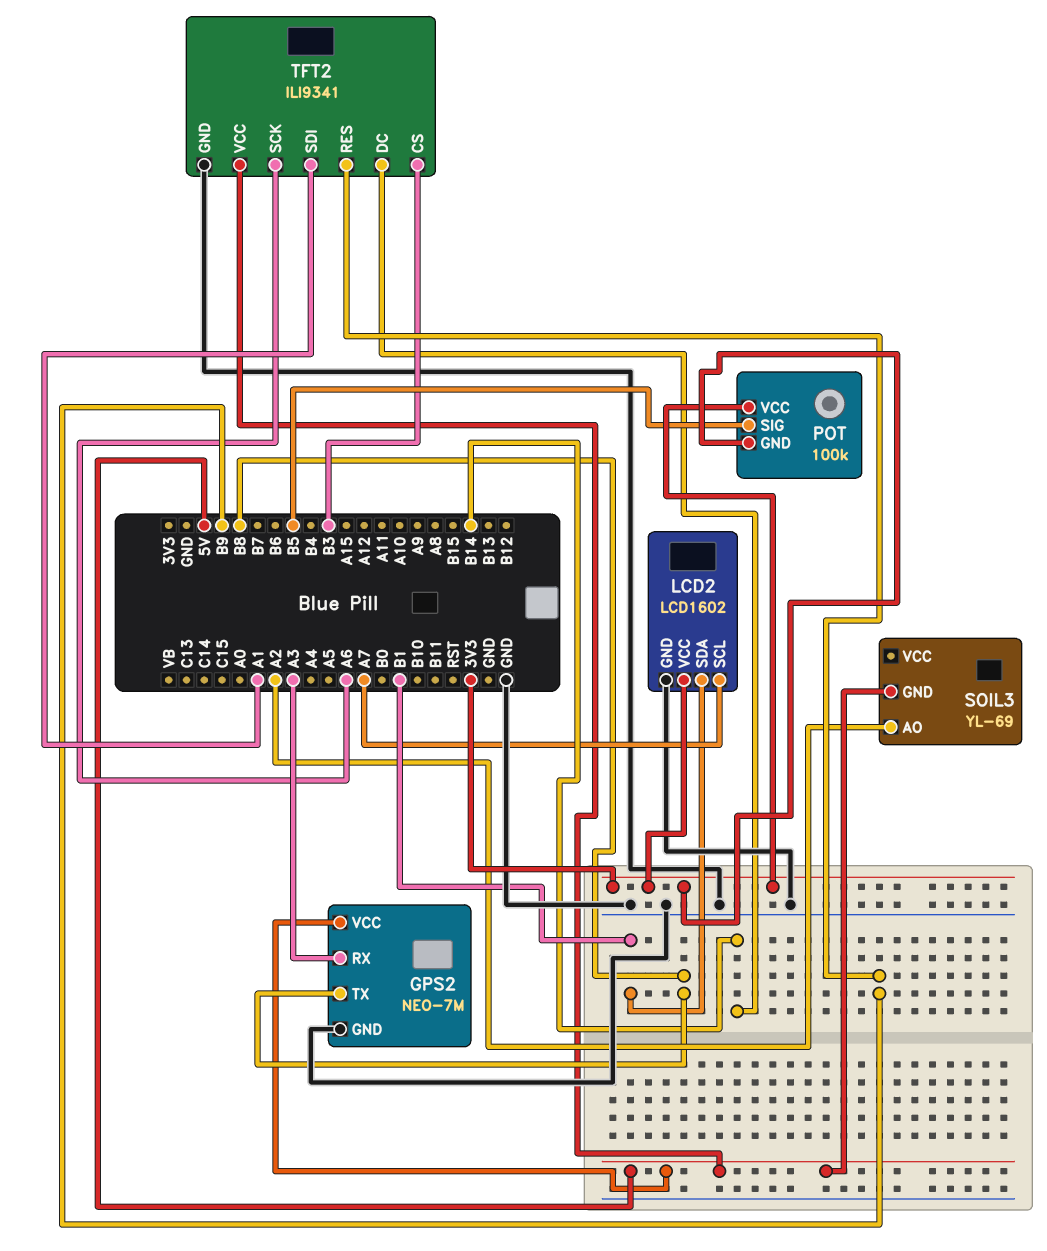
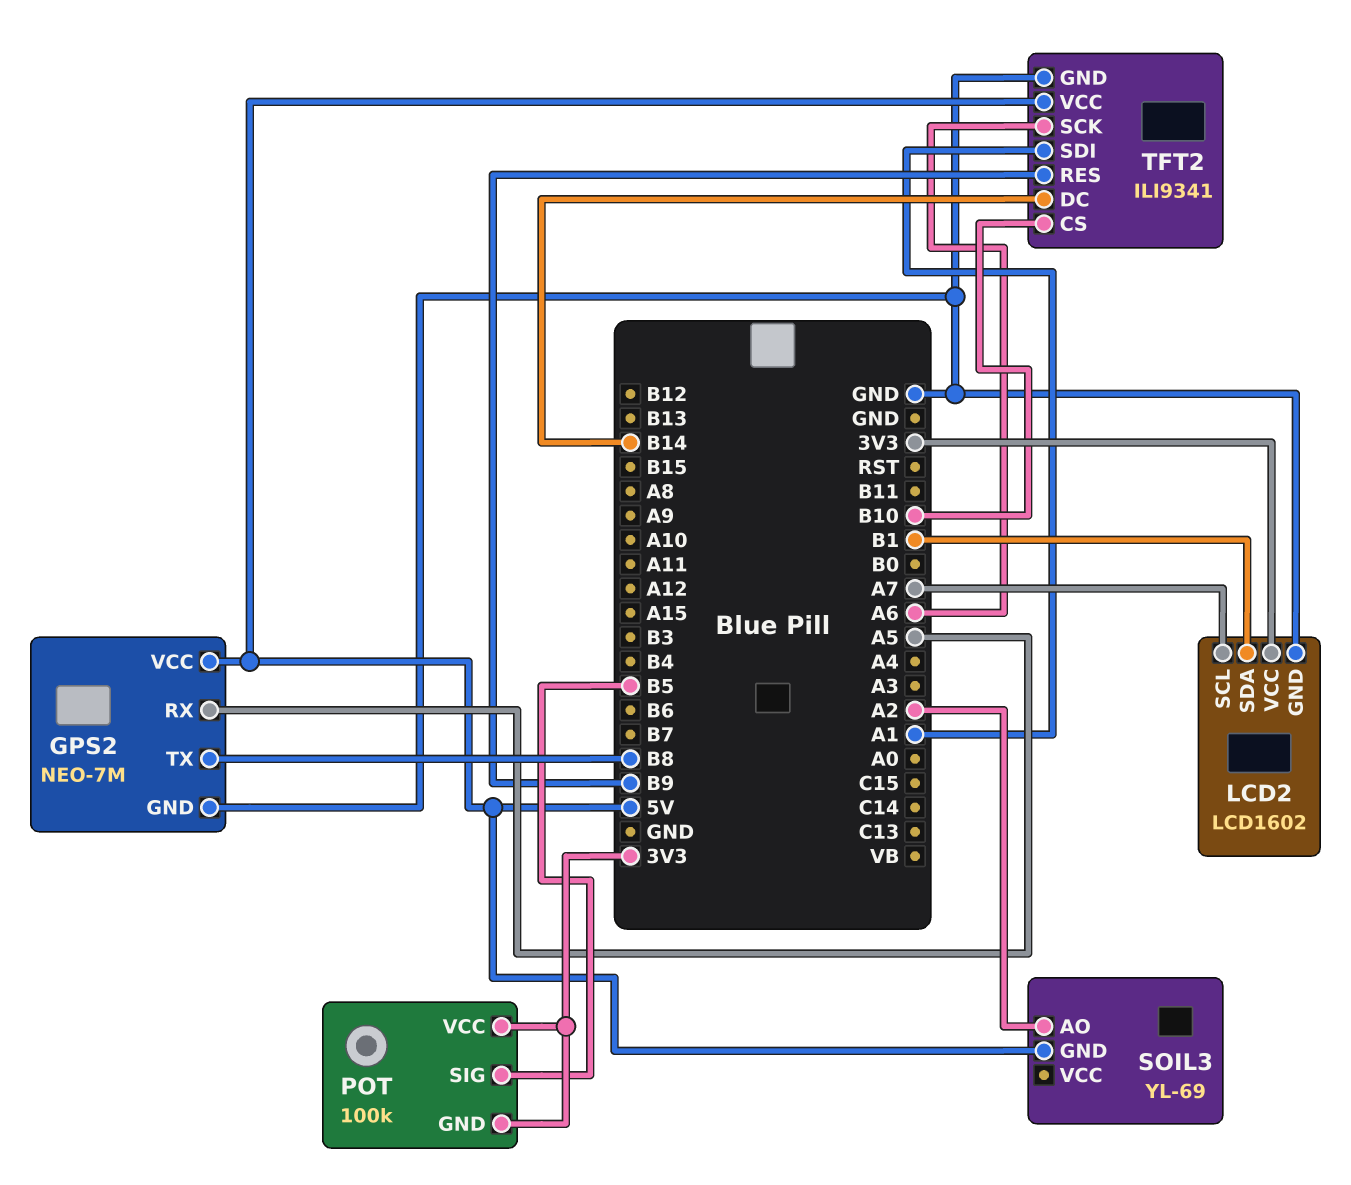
GPS2 pin RX: A3 -> A5
TFT2 pin CS: B3 -> B10

